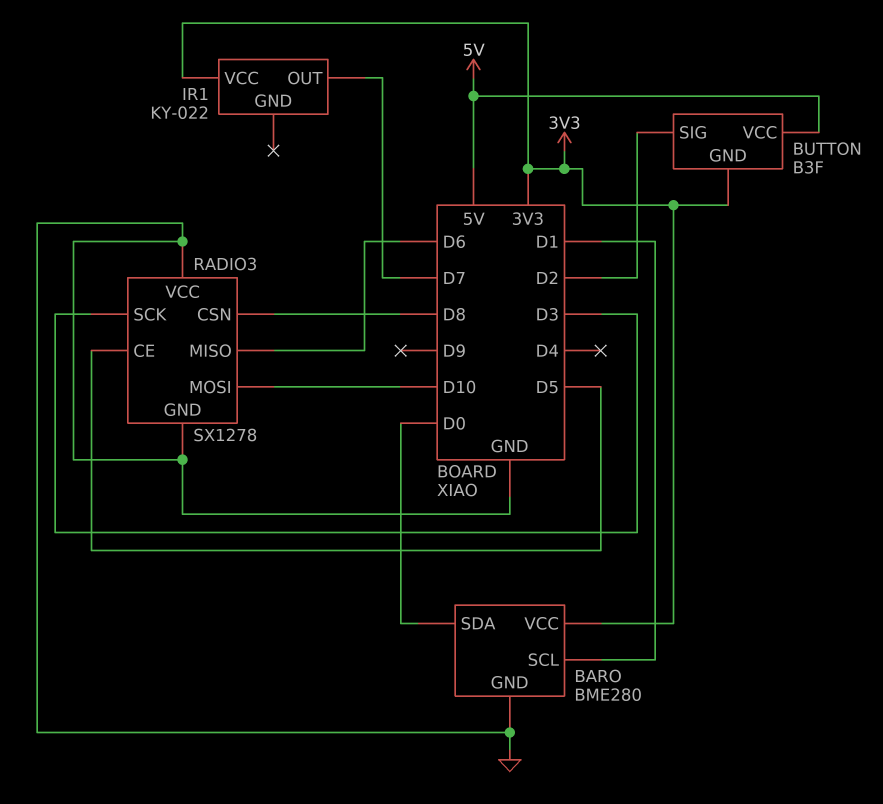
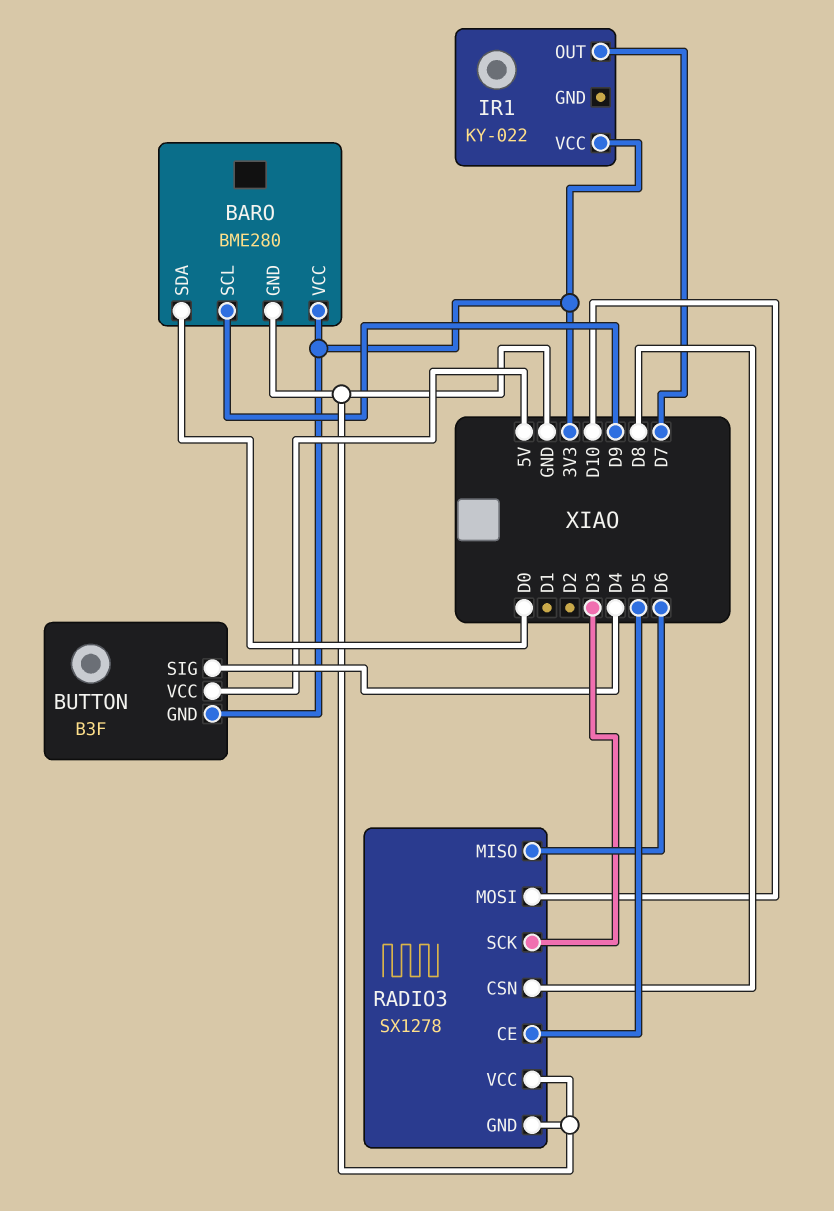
BARO pin SCL: D1 -> D9
BUTTON pin SIG: D2 -> D4

